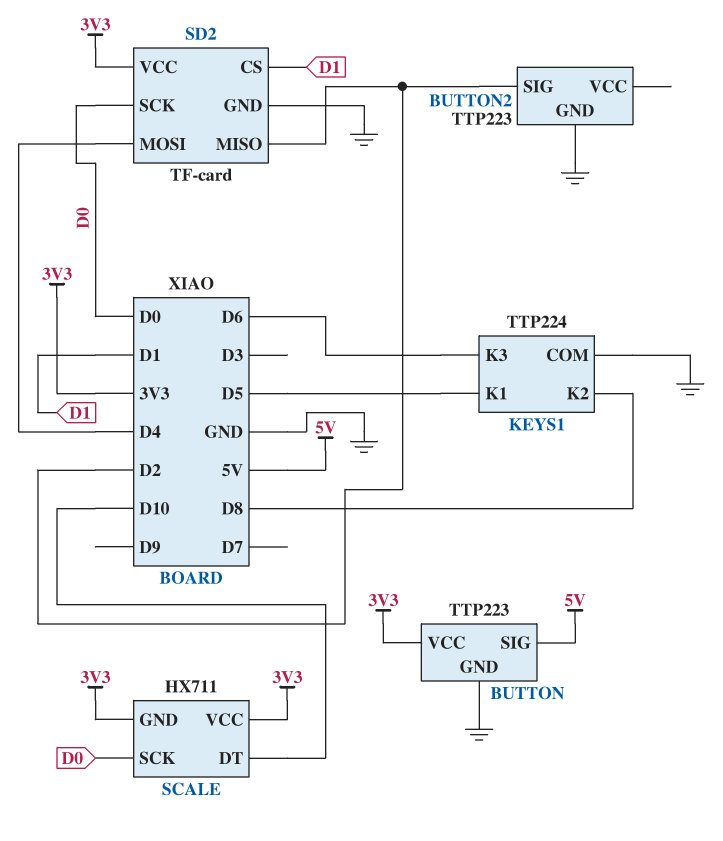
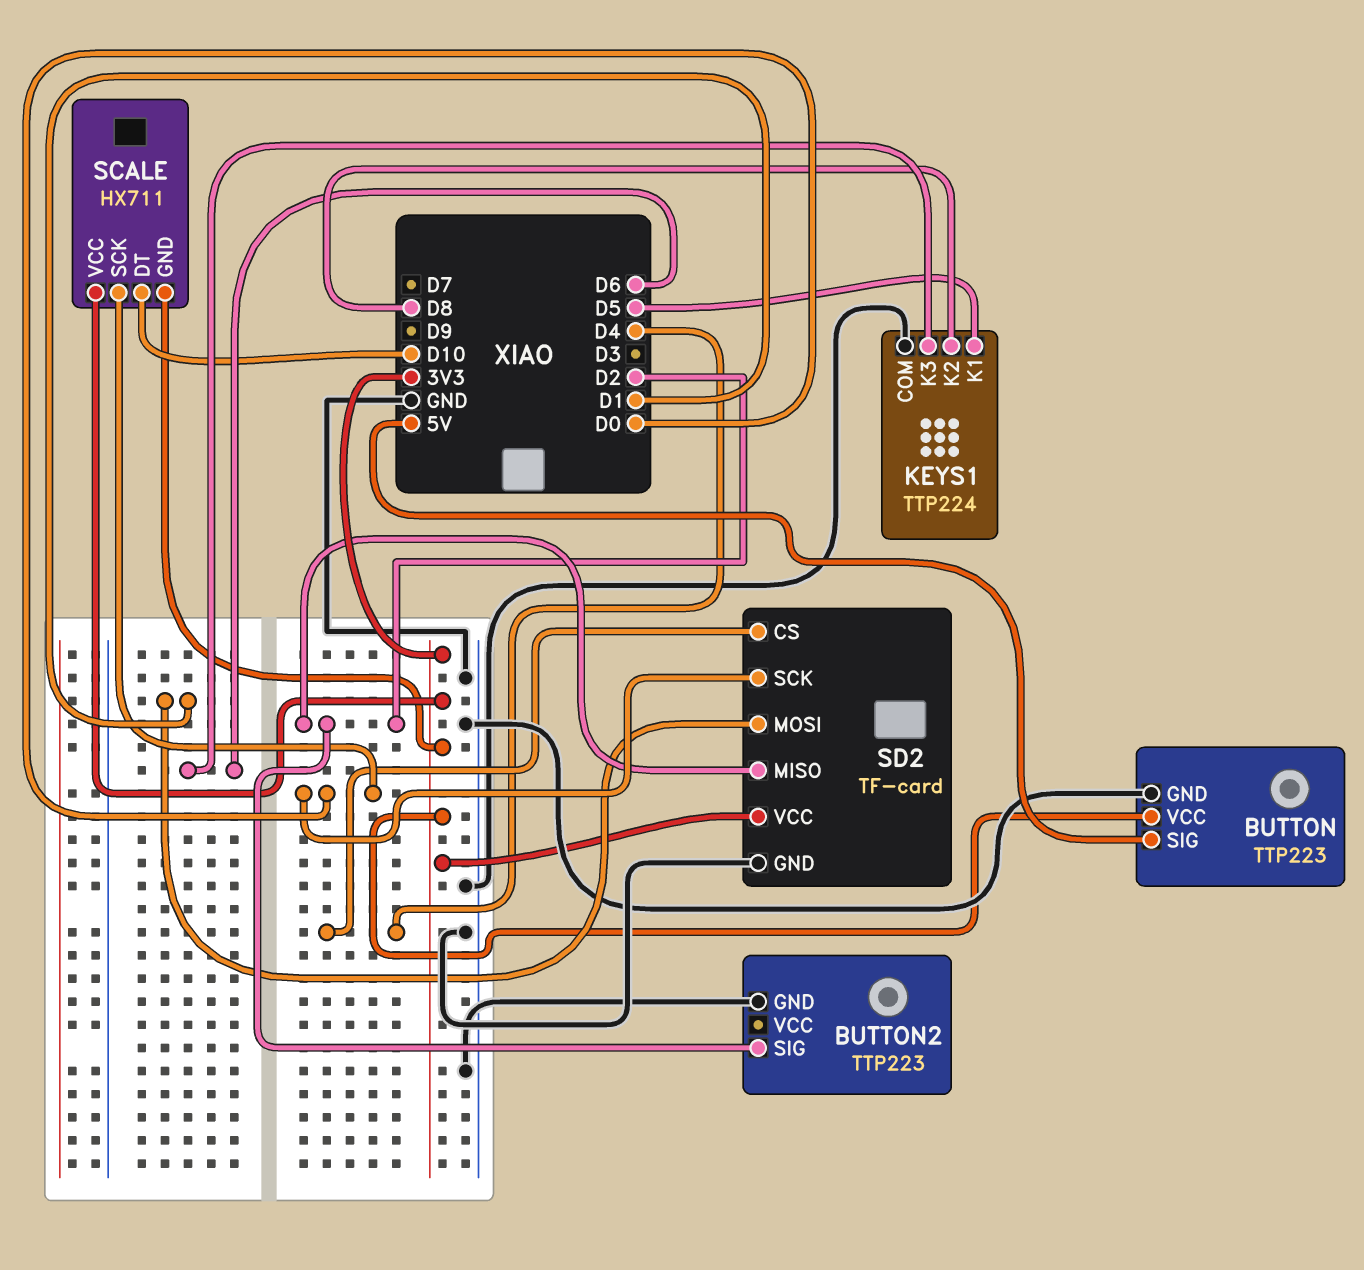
SD2 pin CS: D1 -> D4
SD2 pin MOSI: D4 -> D1

